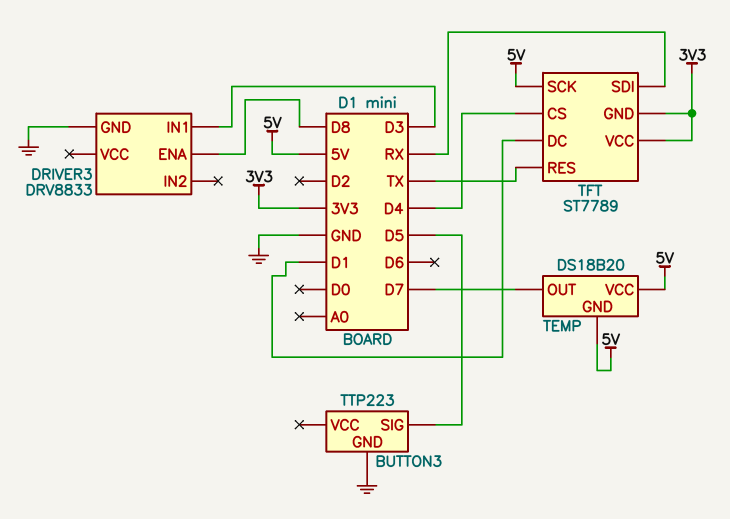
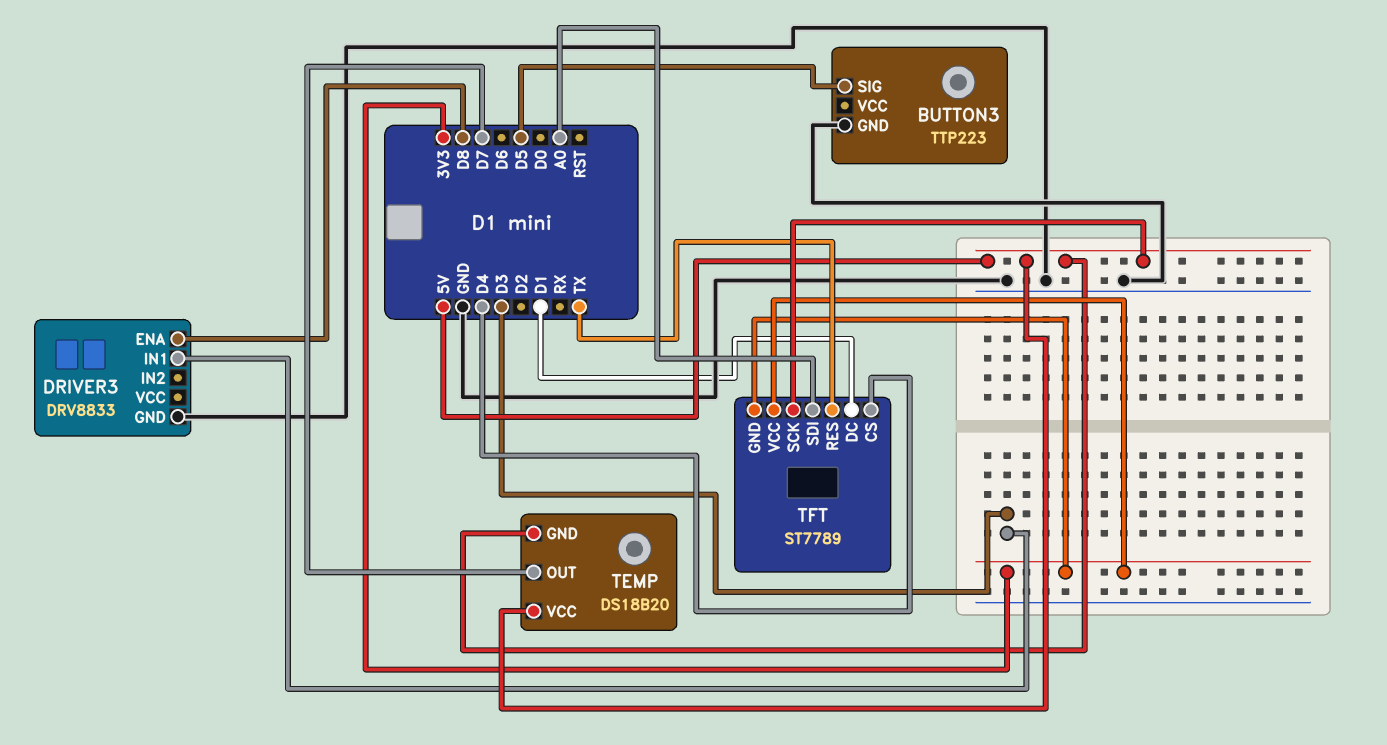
TFT pin SDI: RX -> A0

